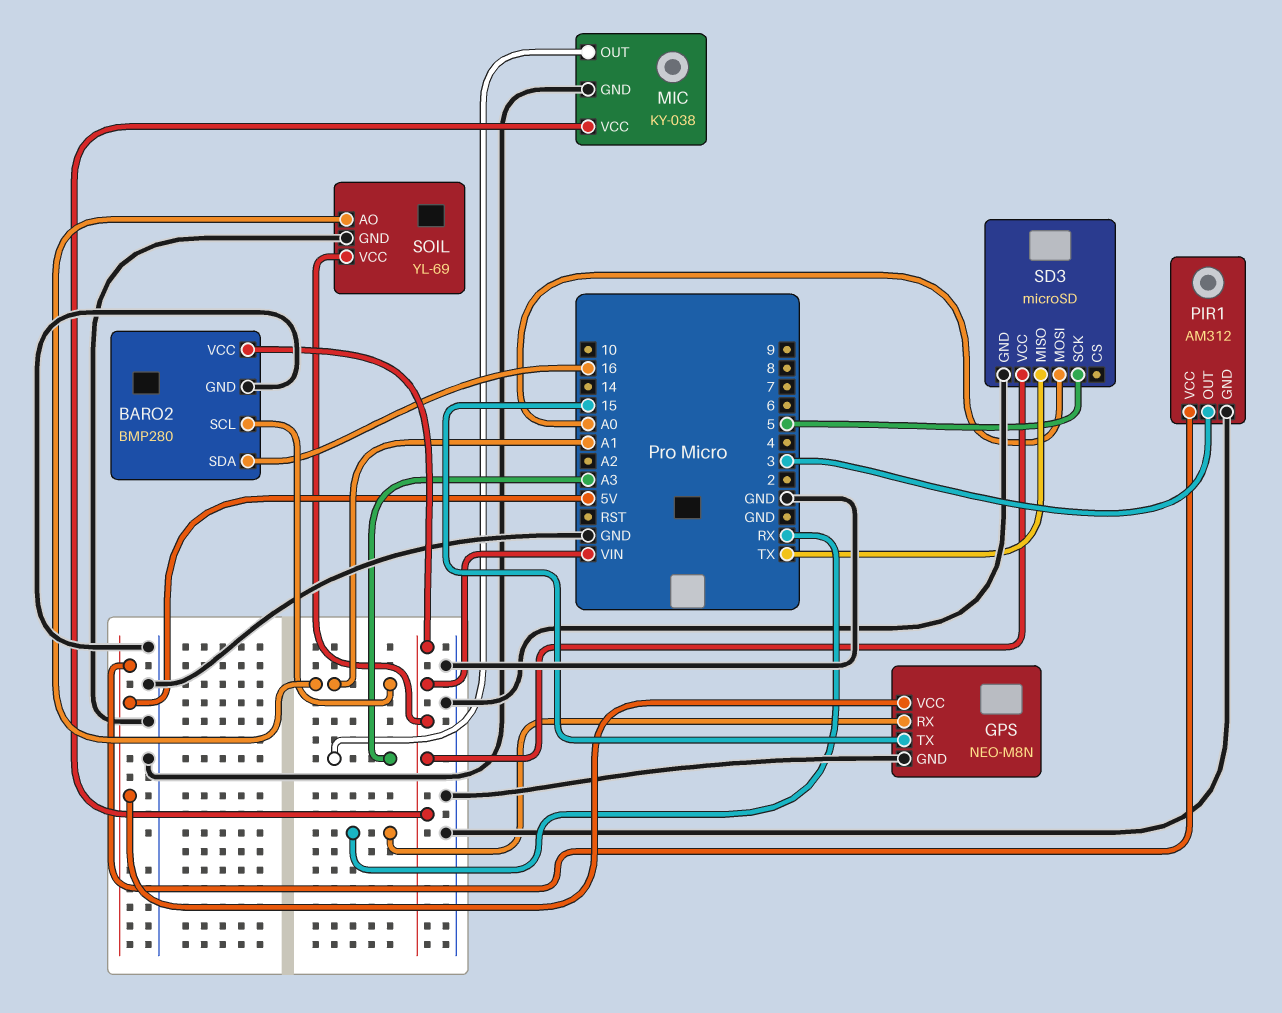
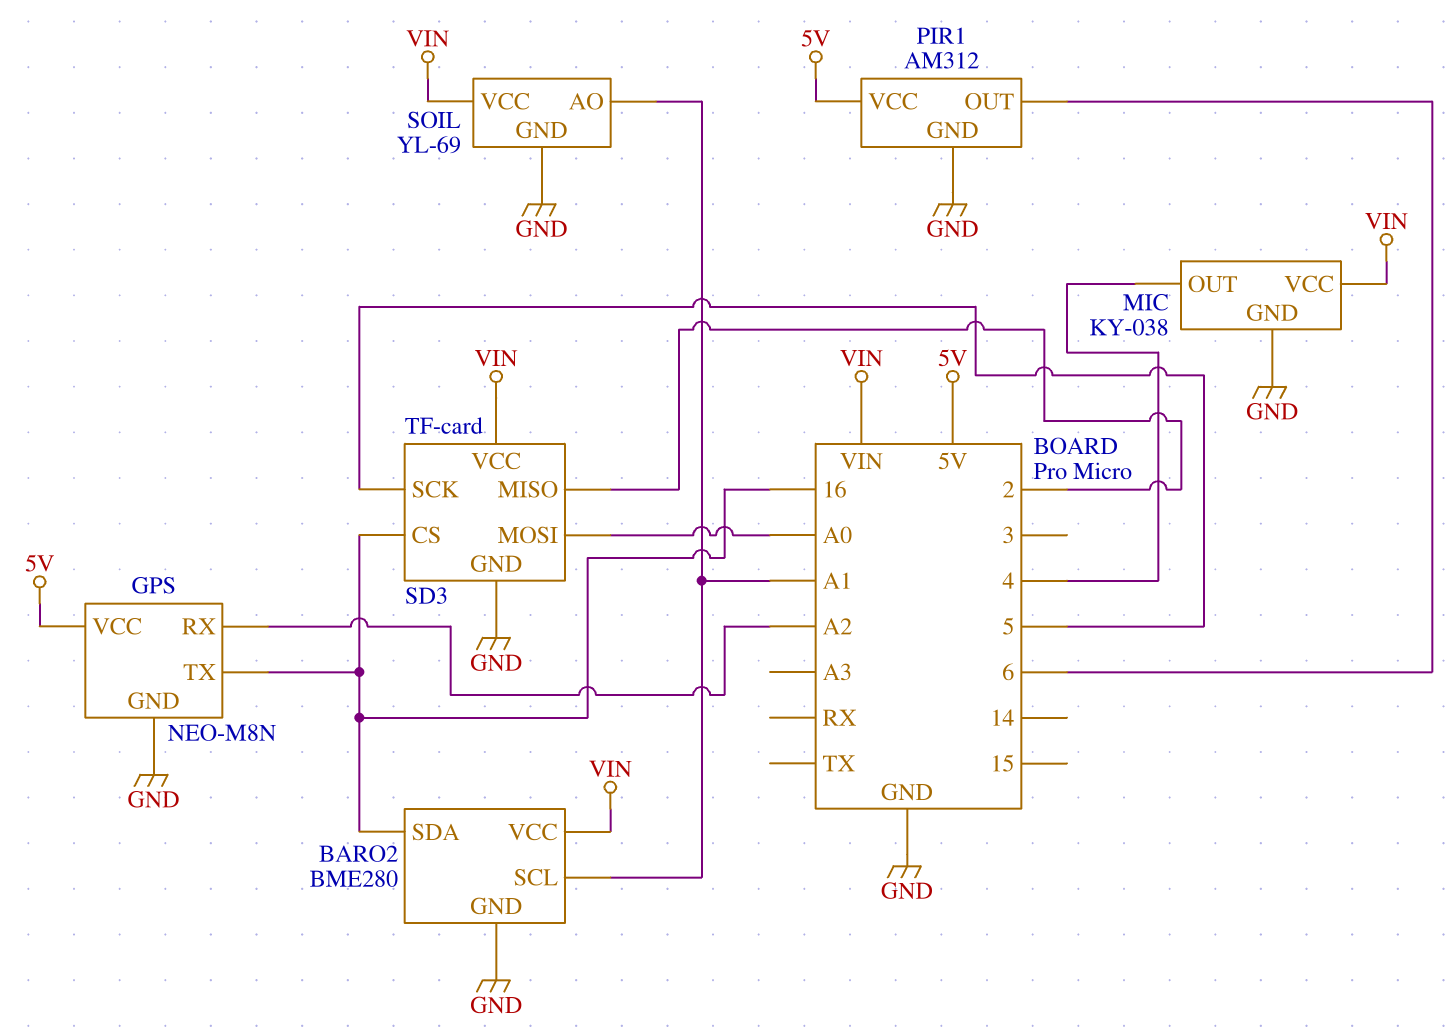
BARO2: BMP280 -> BME280
GPS pin RX: RX -> A2
GPS pin TX: 15 -> 16
MIC pin OUT: A3 -> 4
PIR1 pin OUT: 3 -> 6
SD3: microSD -> TF-card
SD3 pin CS: none -> 16
SD3 pin MISO: TX -> 2

